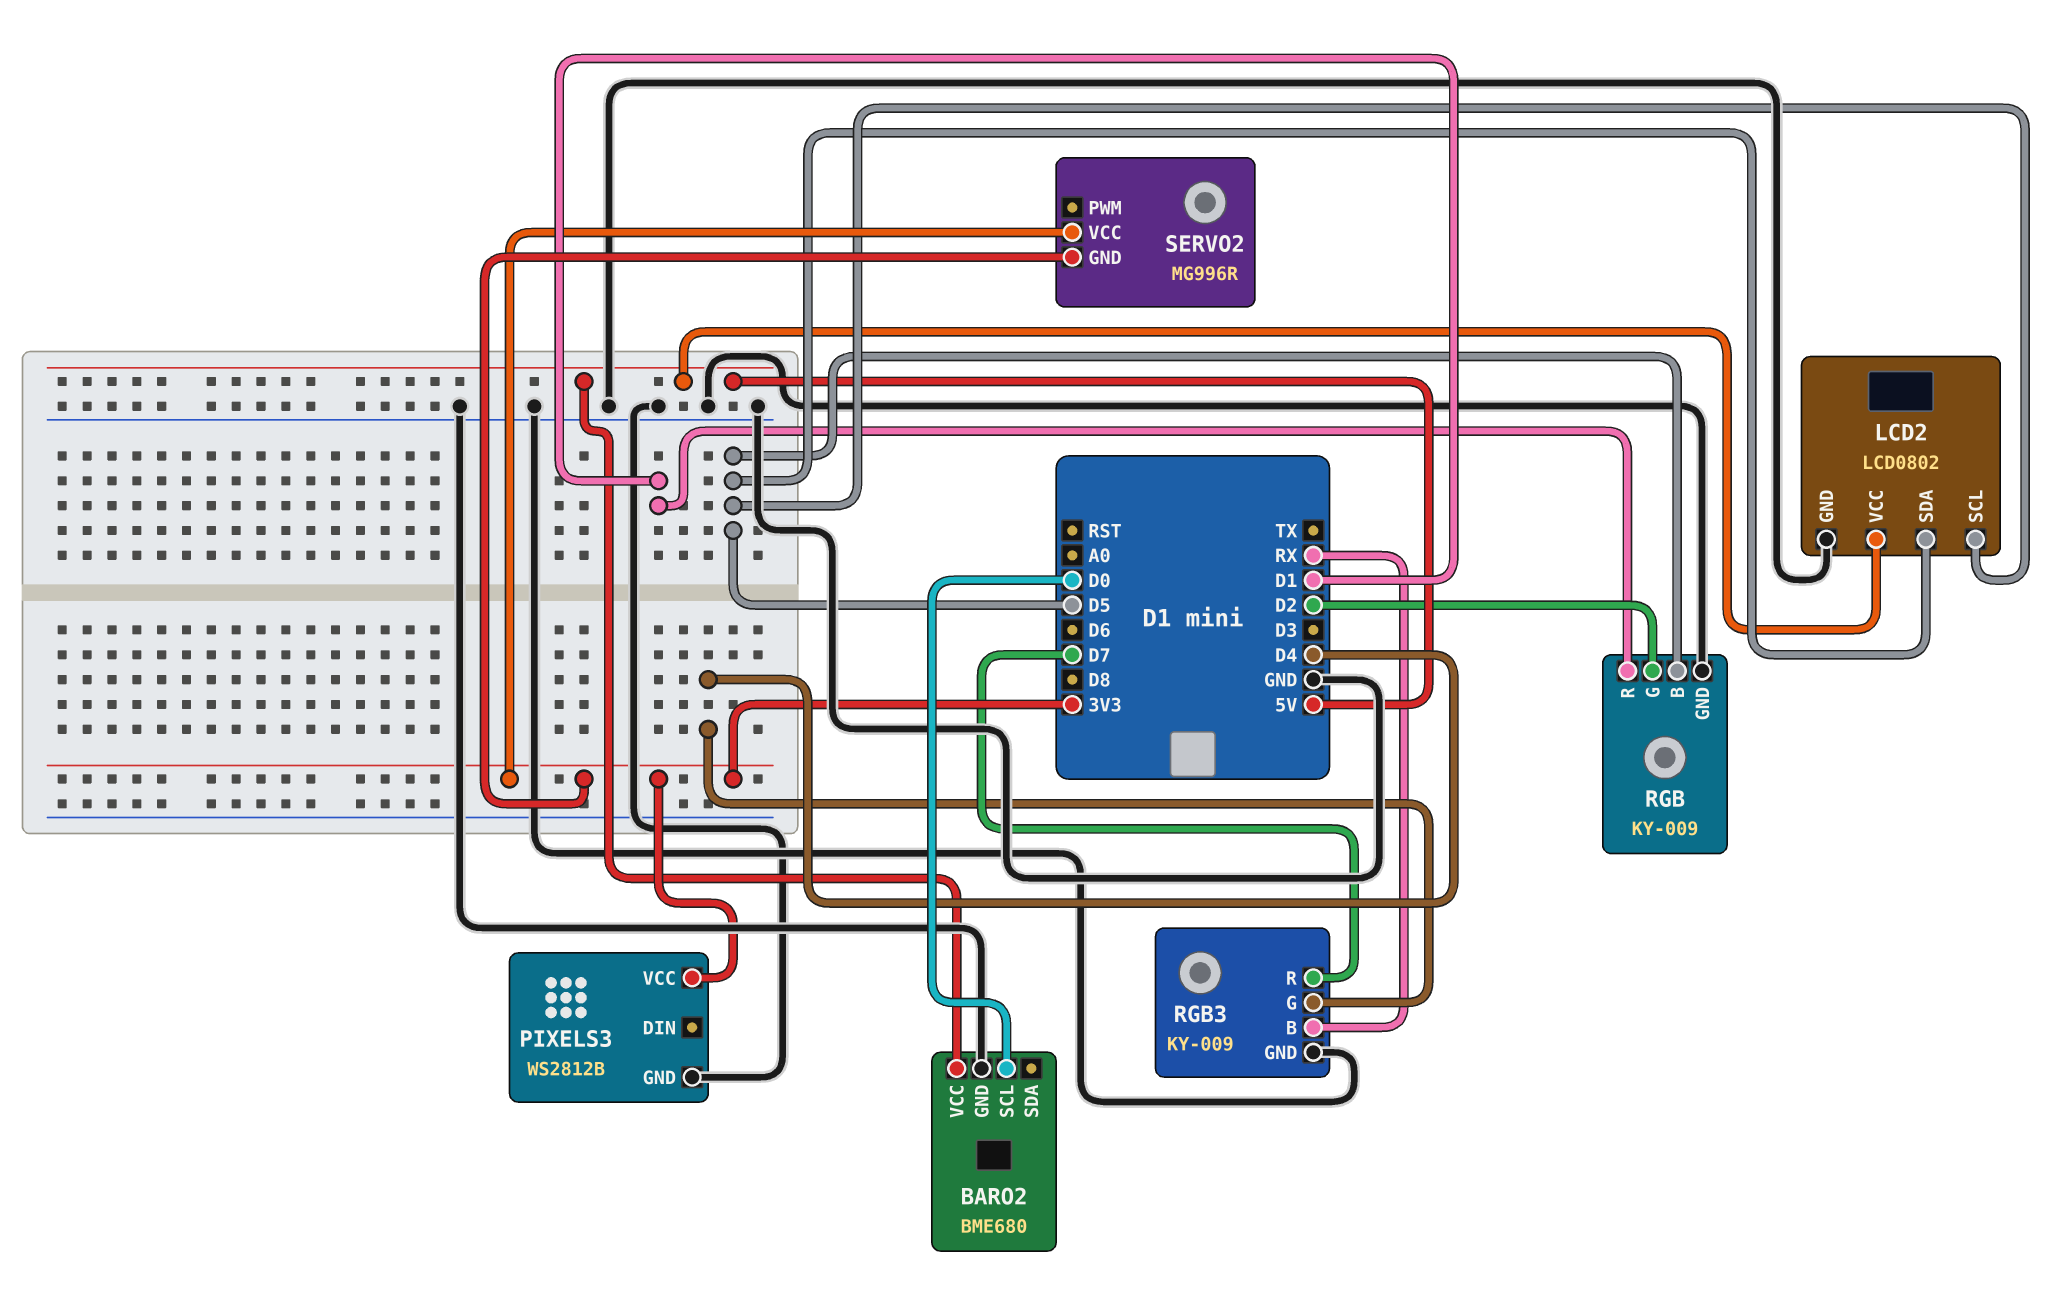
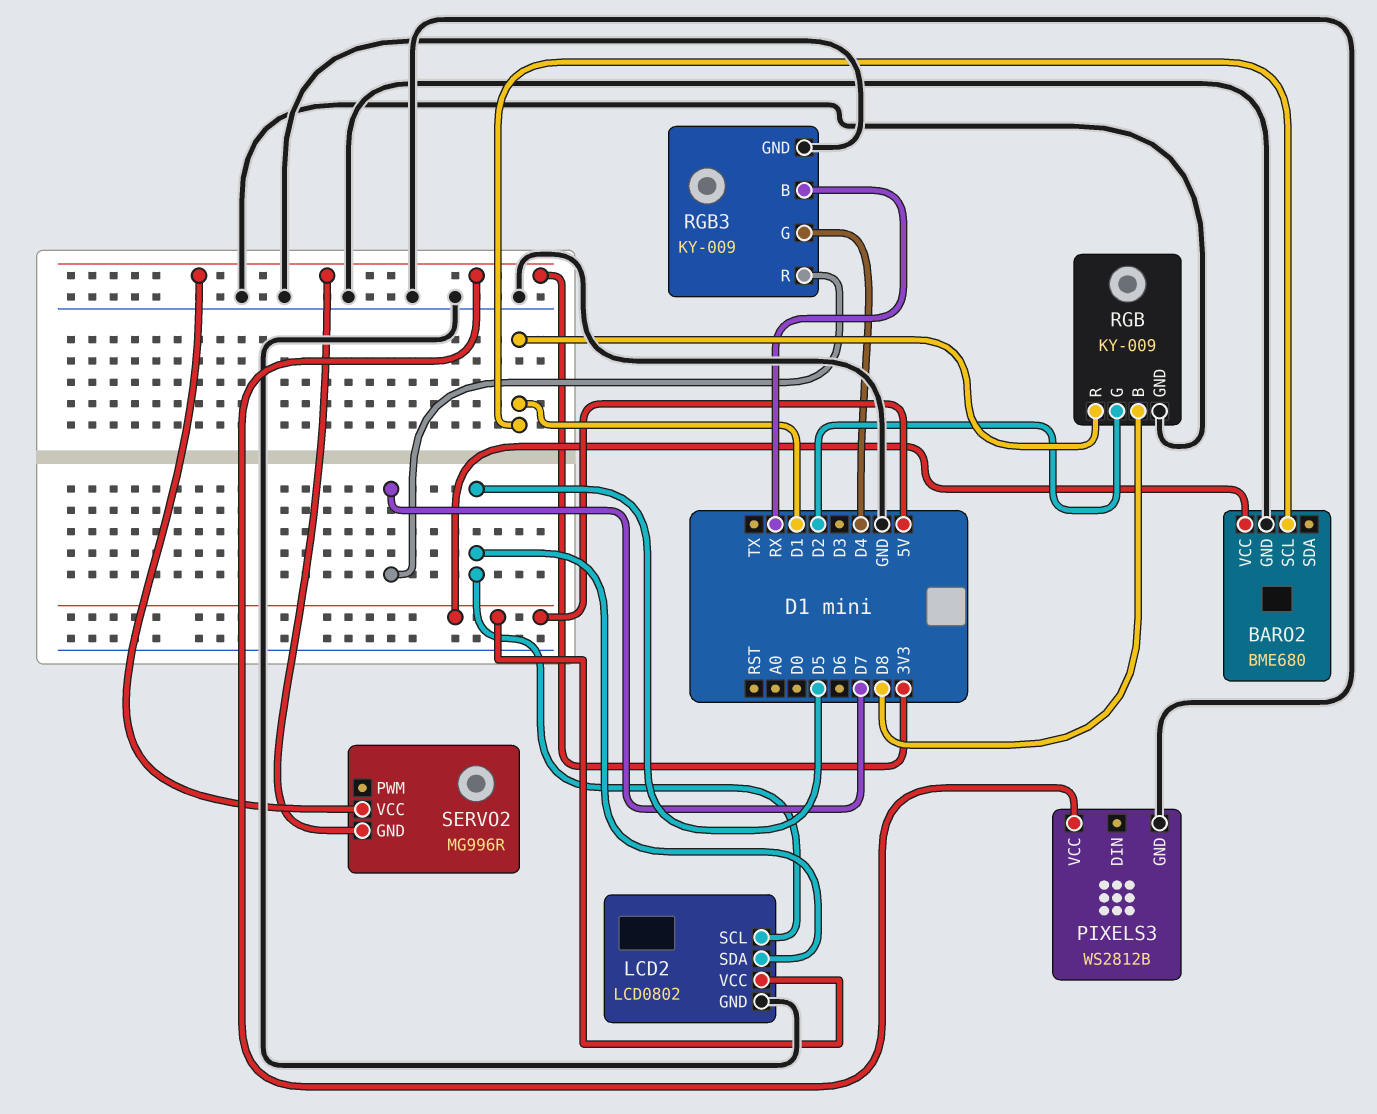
BARO2 pin SCL: D0 -> D1
RGB pin B: D5 -> D8

